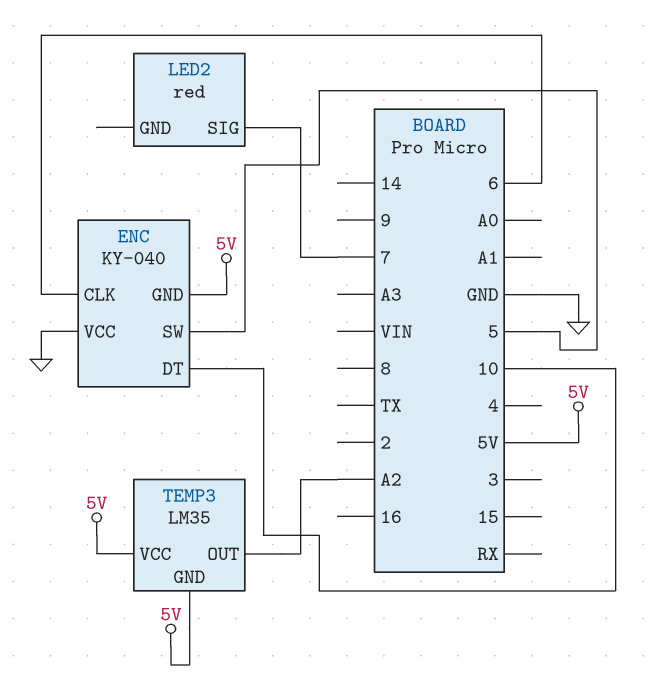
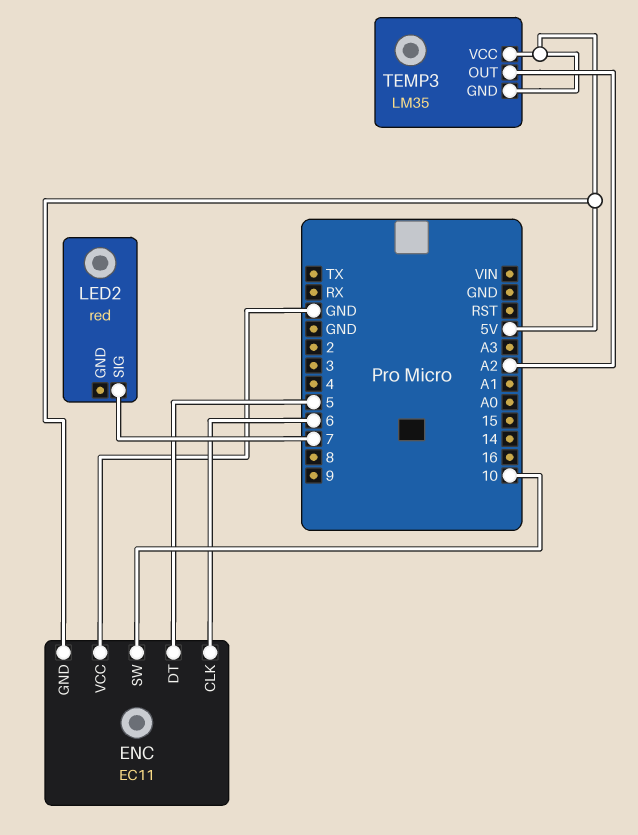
ENC: KY-040 -> EC11
ENC pin DT: 10 -> 5
ENC pin SW: 5 -> 10

